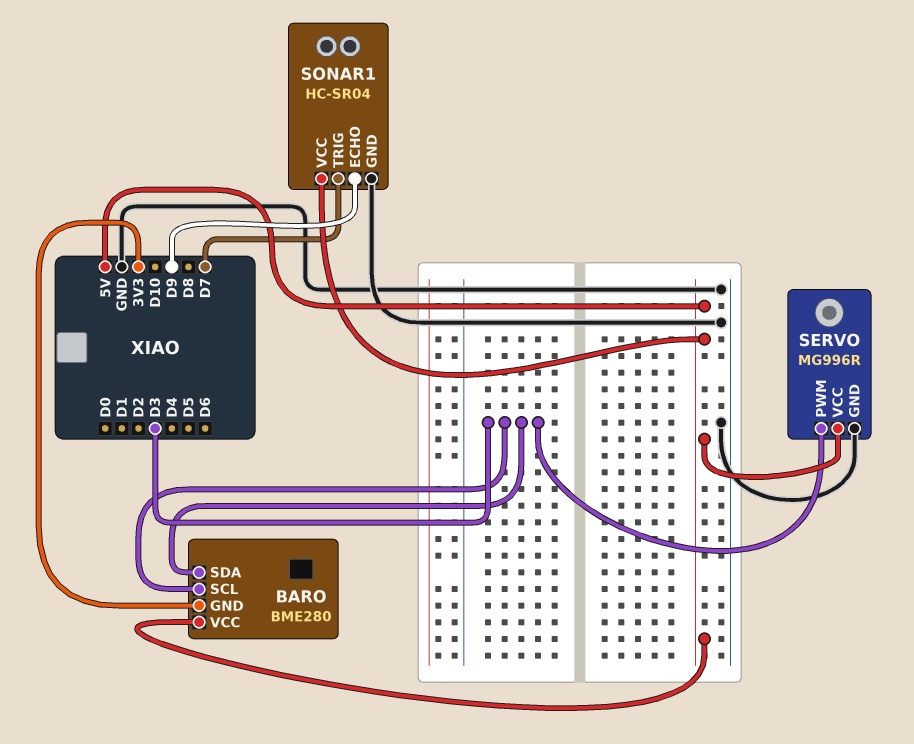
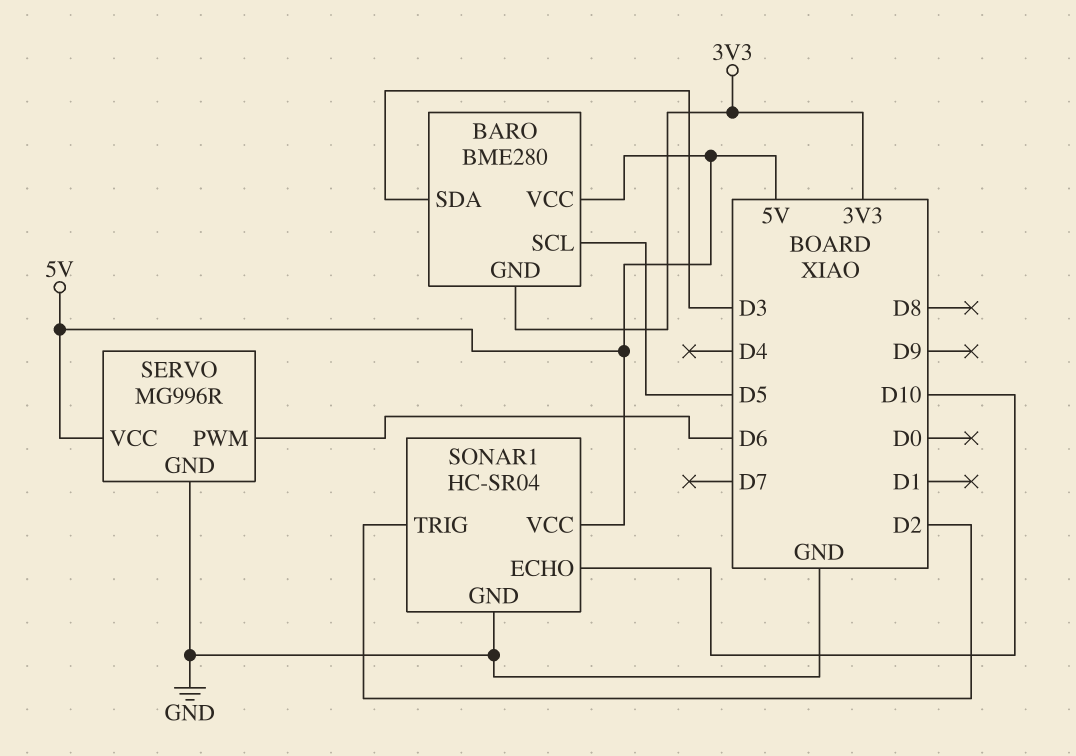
BARO pin SCL: D3 -> D5
SERVO pin PWM: D3 -> D6
SONAR1 pin ECHO: D9 -> D10
SONAR1 pin TRIG: D7 -> D2

